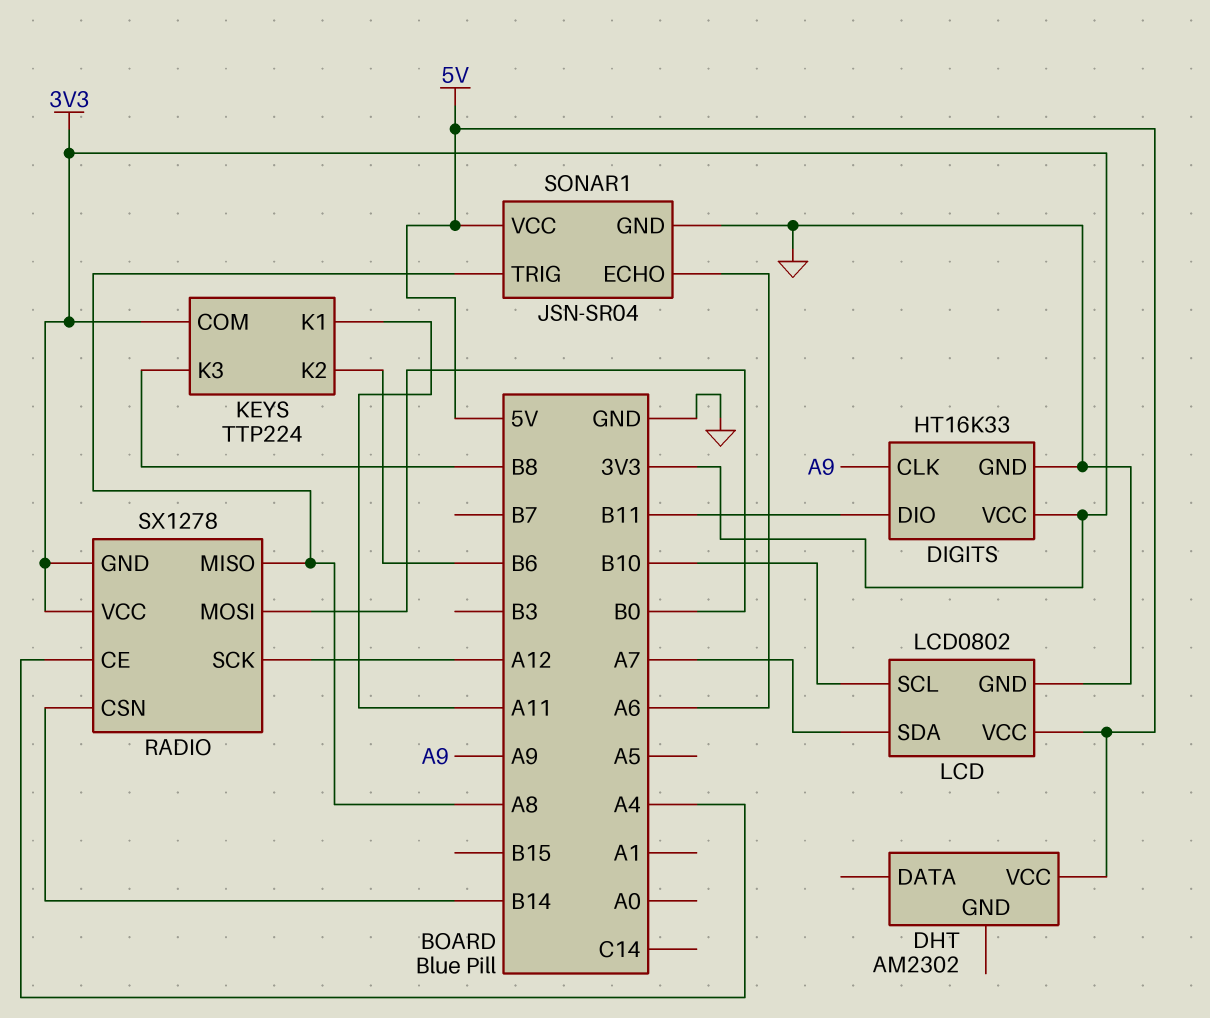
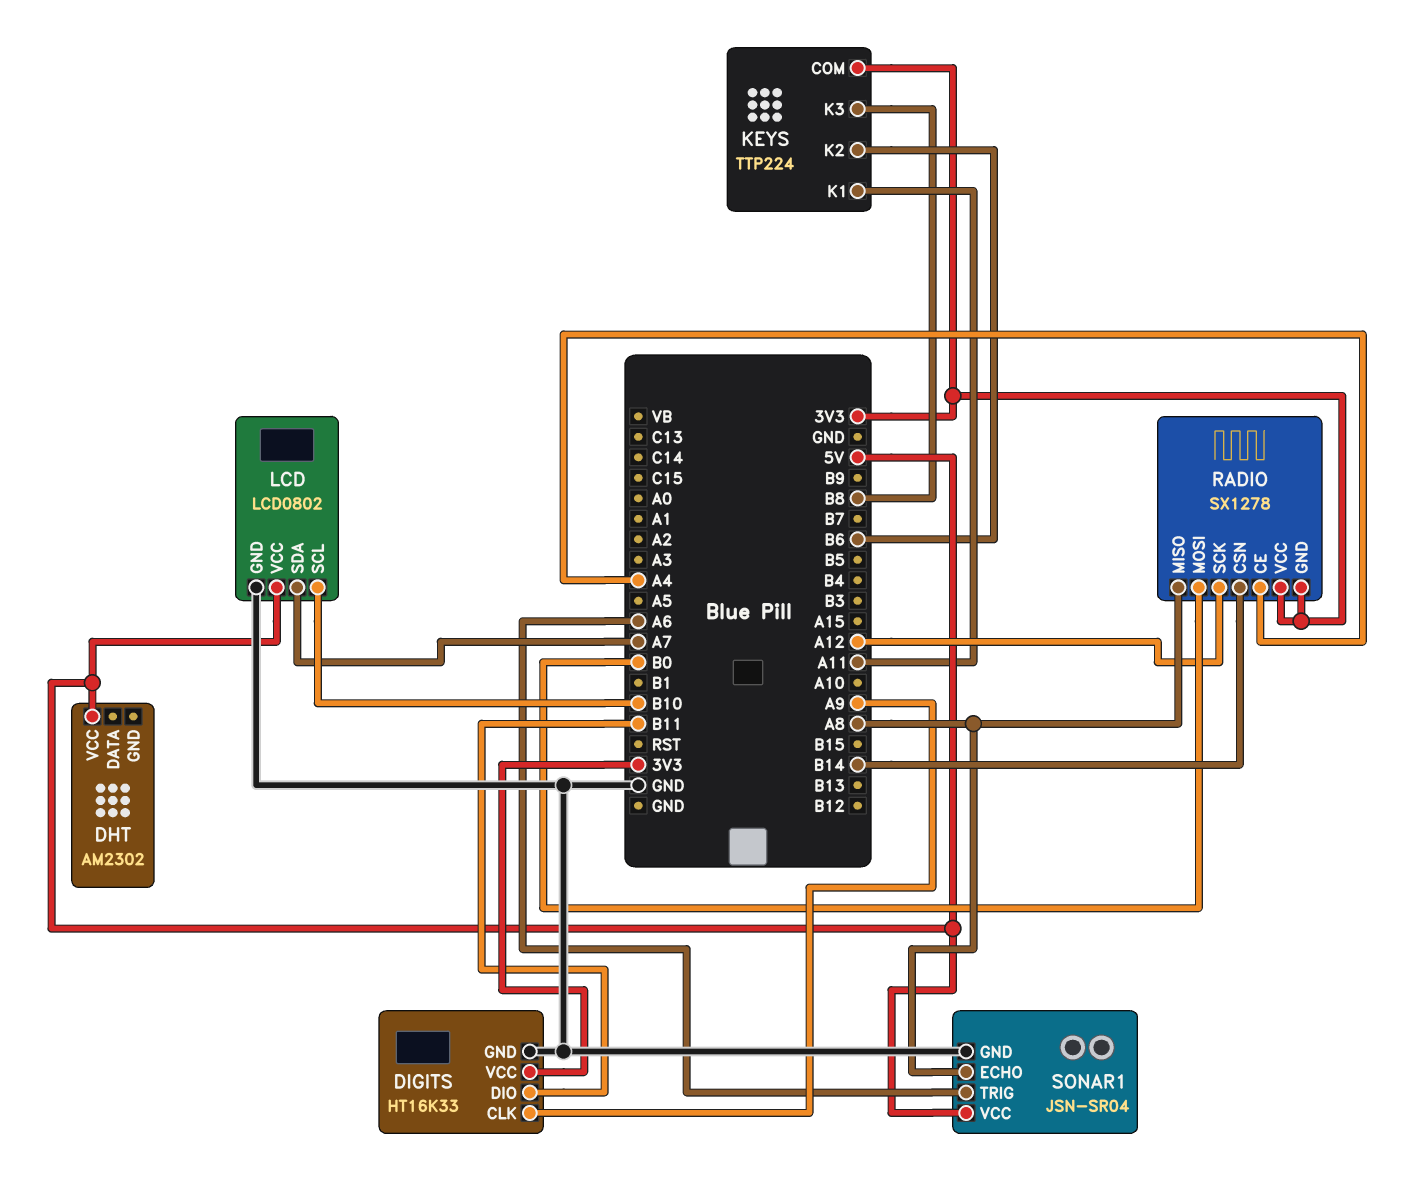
SONAR1 pin ECHO: A6 -> A8
SONAR1 pin TRIG: A8 -> A6

